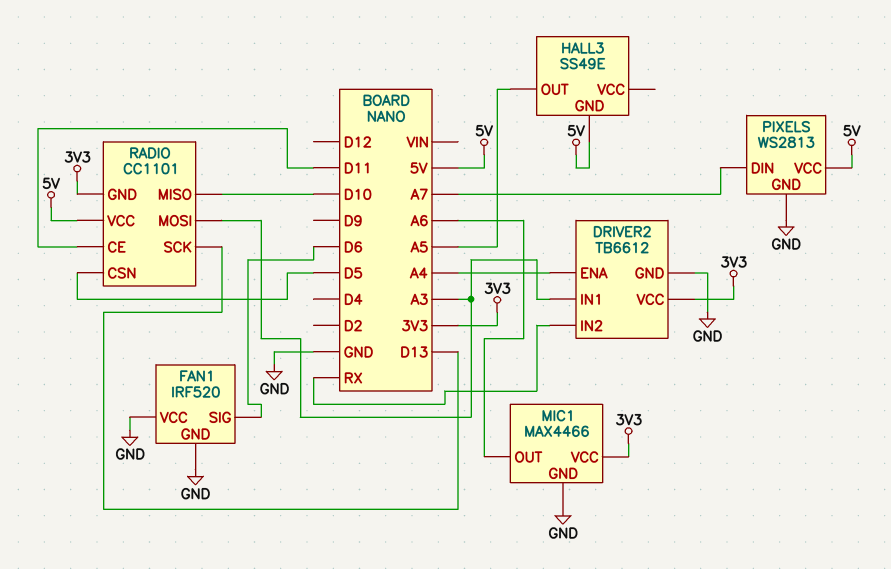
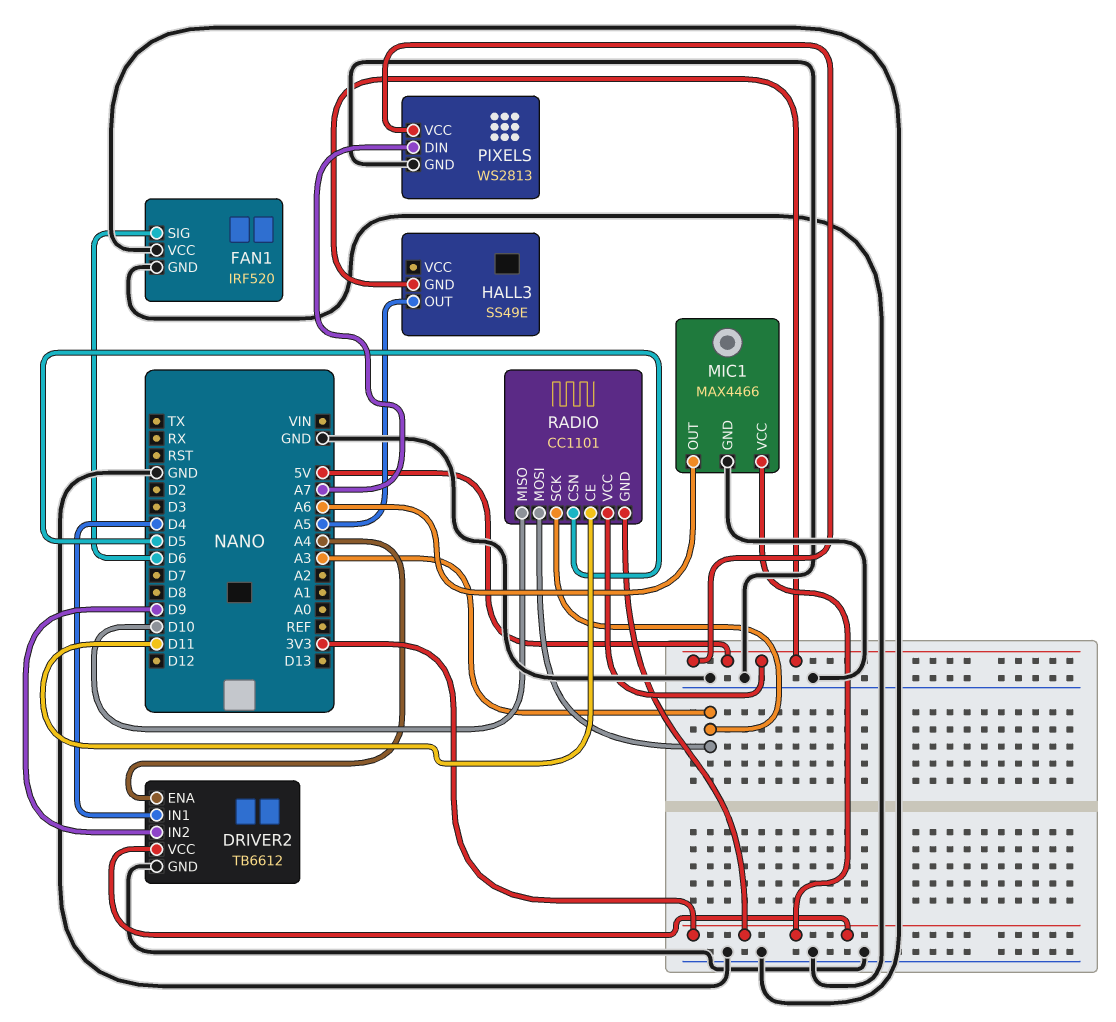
DRIVER2 pin IN1: A3 -> D4
DRIVER2 pin IN2: RX -> D9
RADIO pin SCK: D13 -> A3

